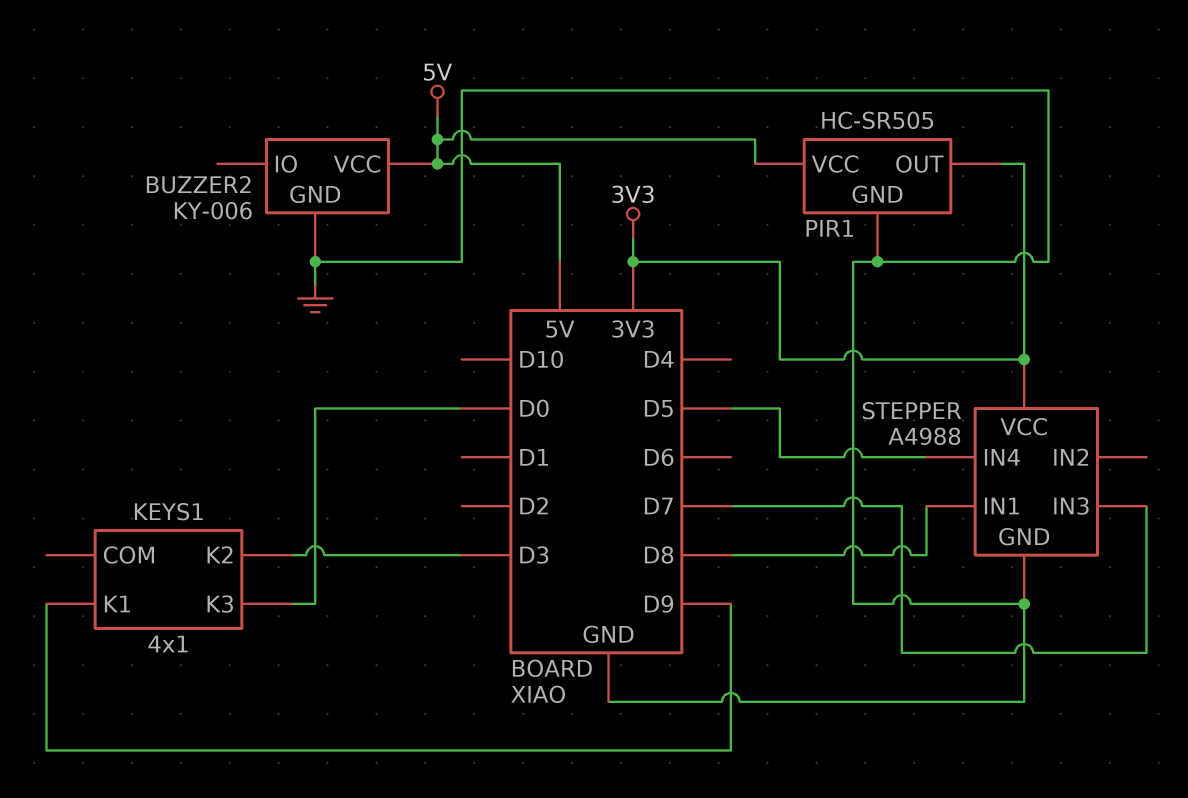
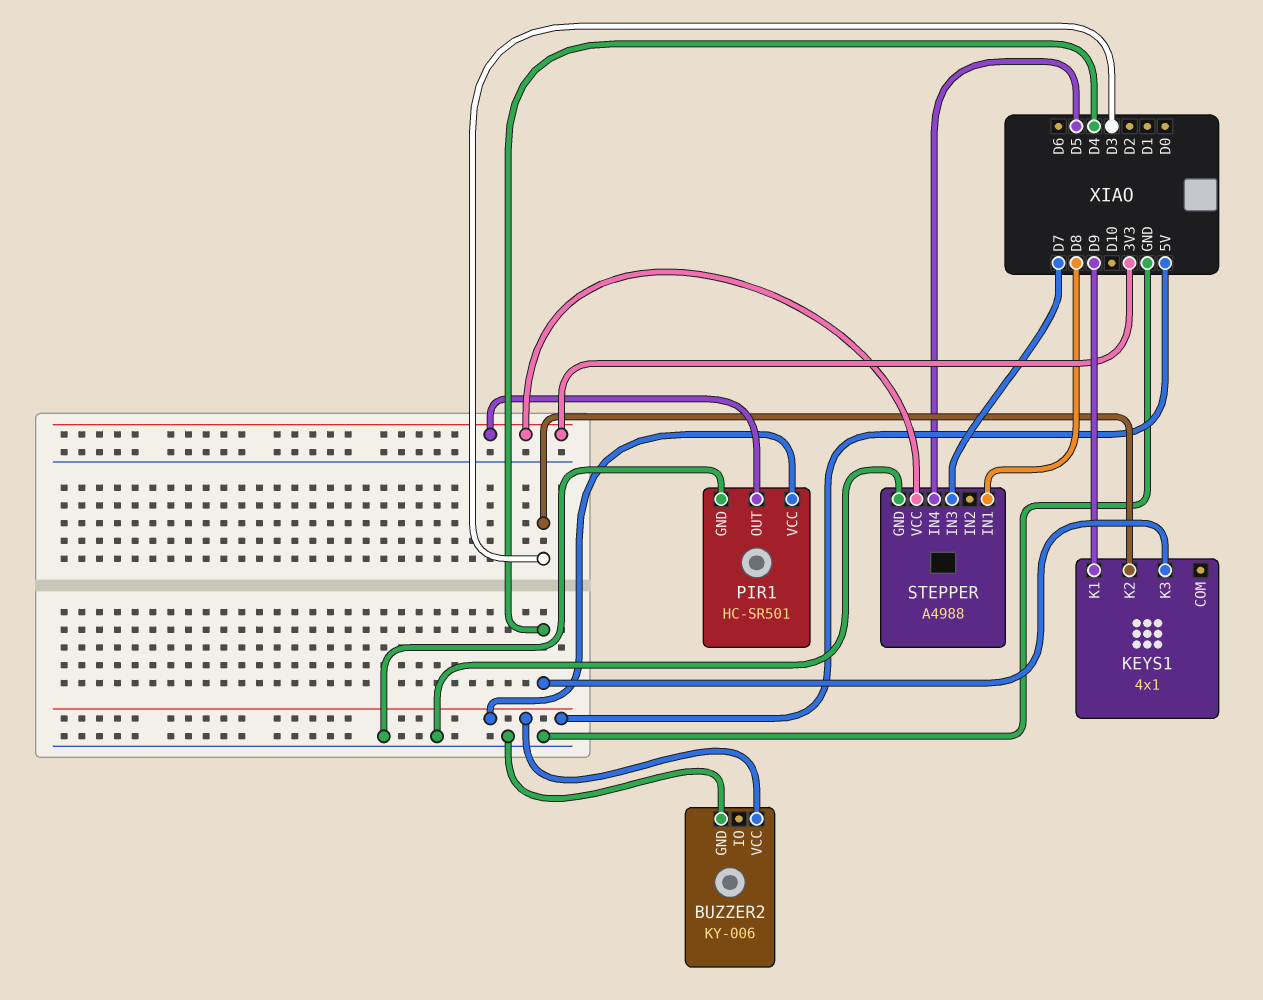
KEYS1 pin K3: D0 -> D4
PIR1: HC-SR505 -> HC-SR501

